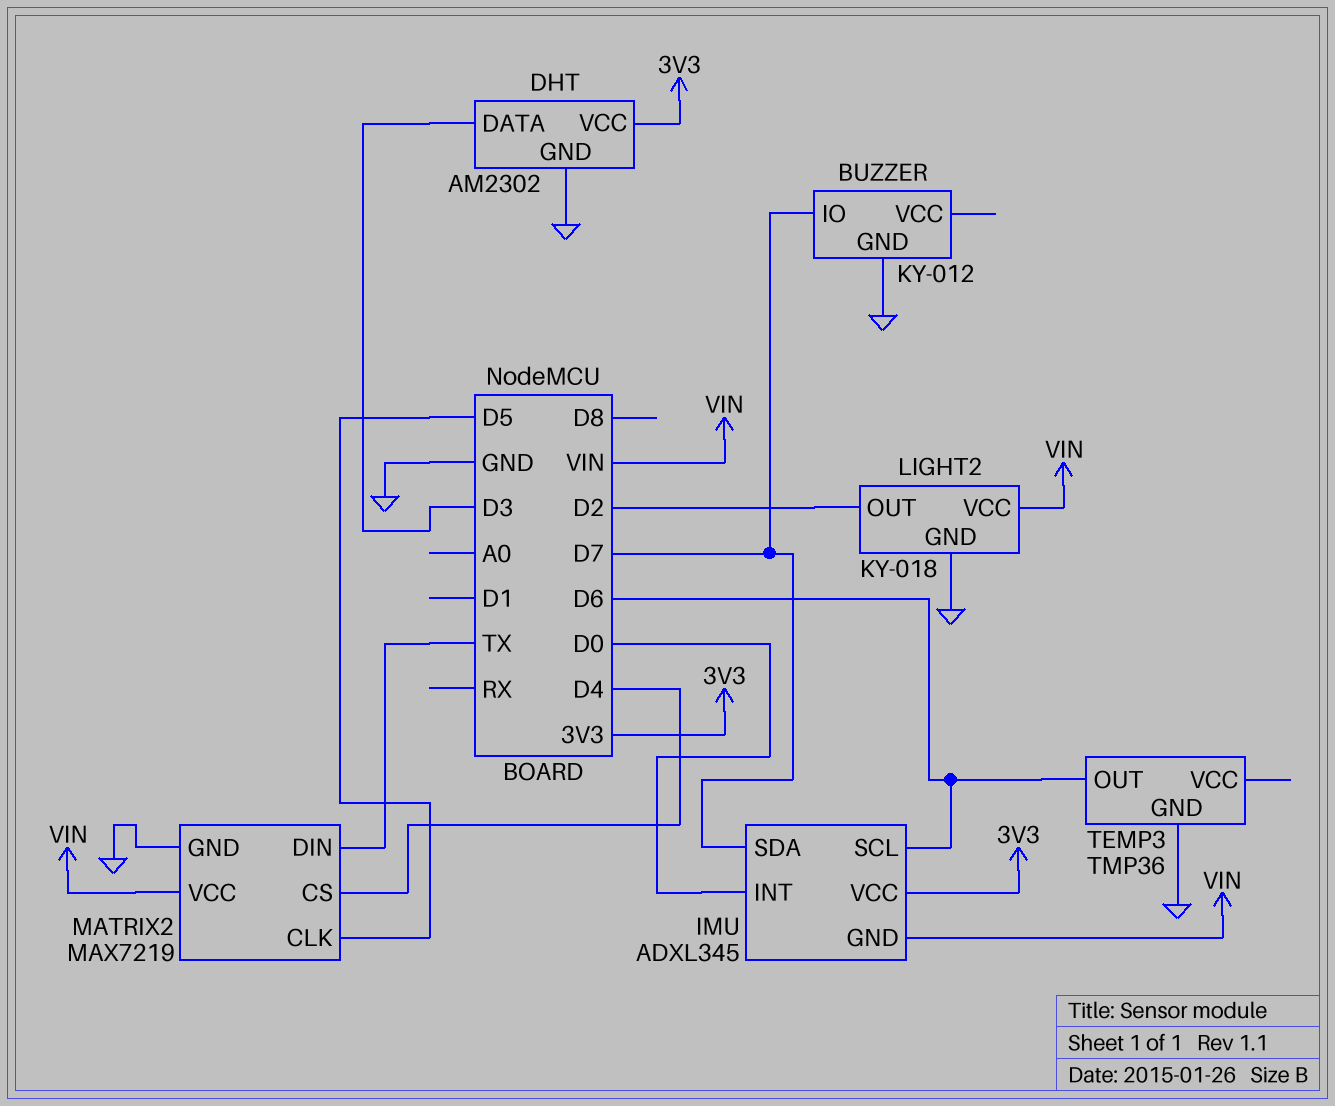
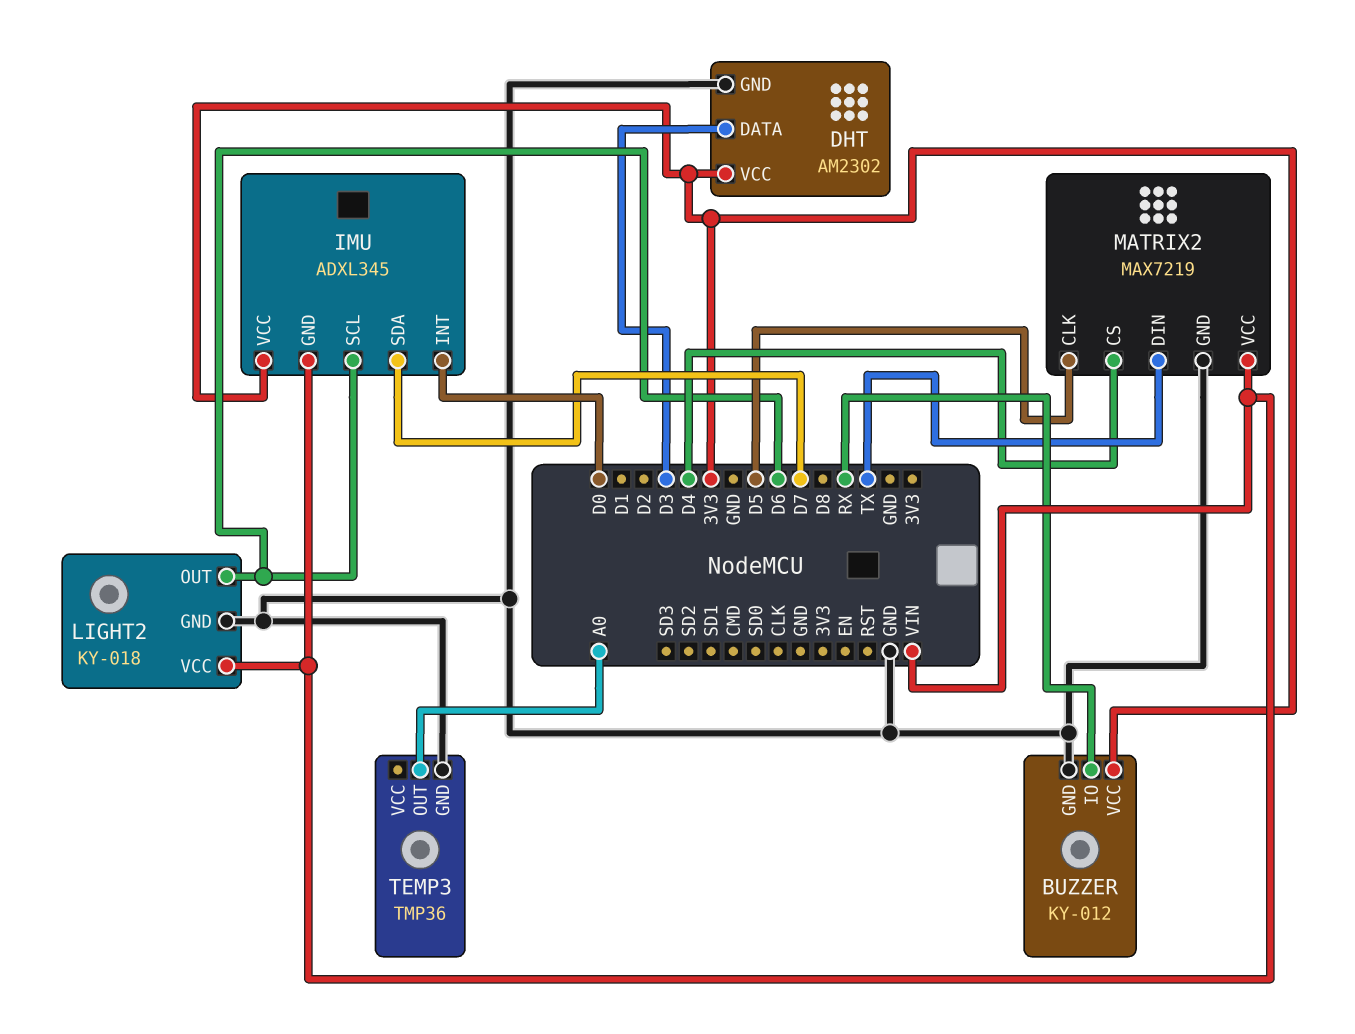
BUZZER pin IO: D7 -> RX
BUZZER pin VCC: none -> 3V3
LIGHT2 pin OUT: D2 -> D6
TEMP3 pin OUT: D6 -> A0

